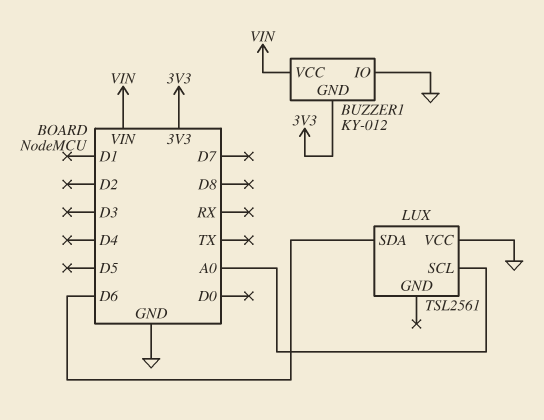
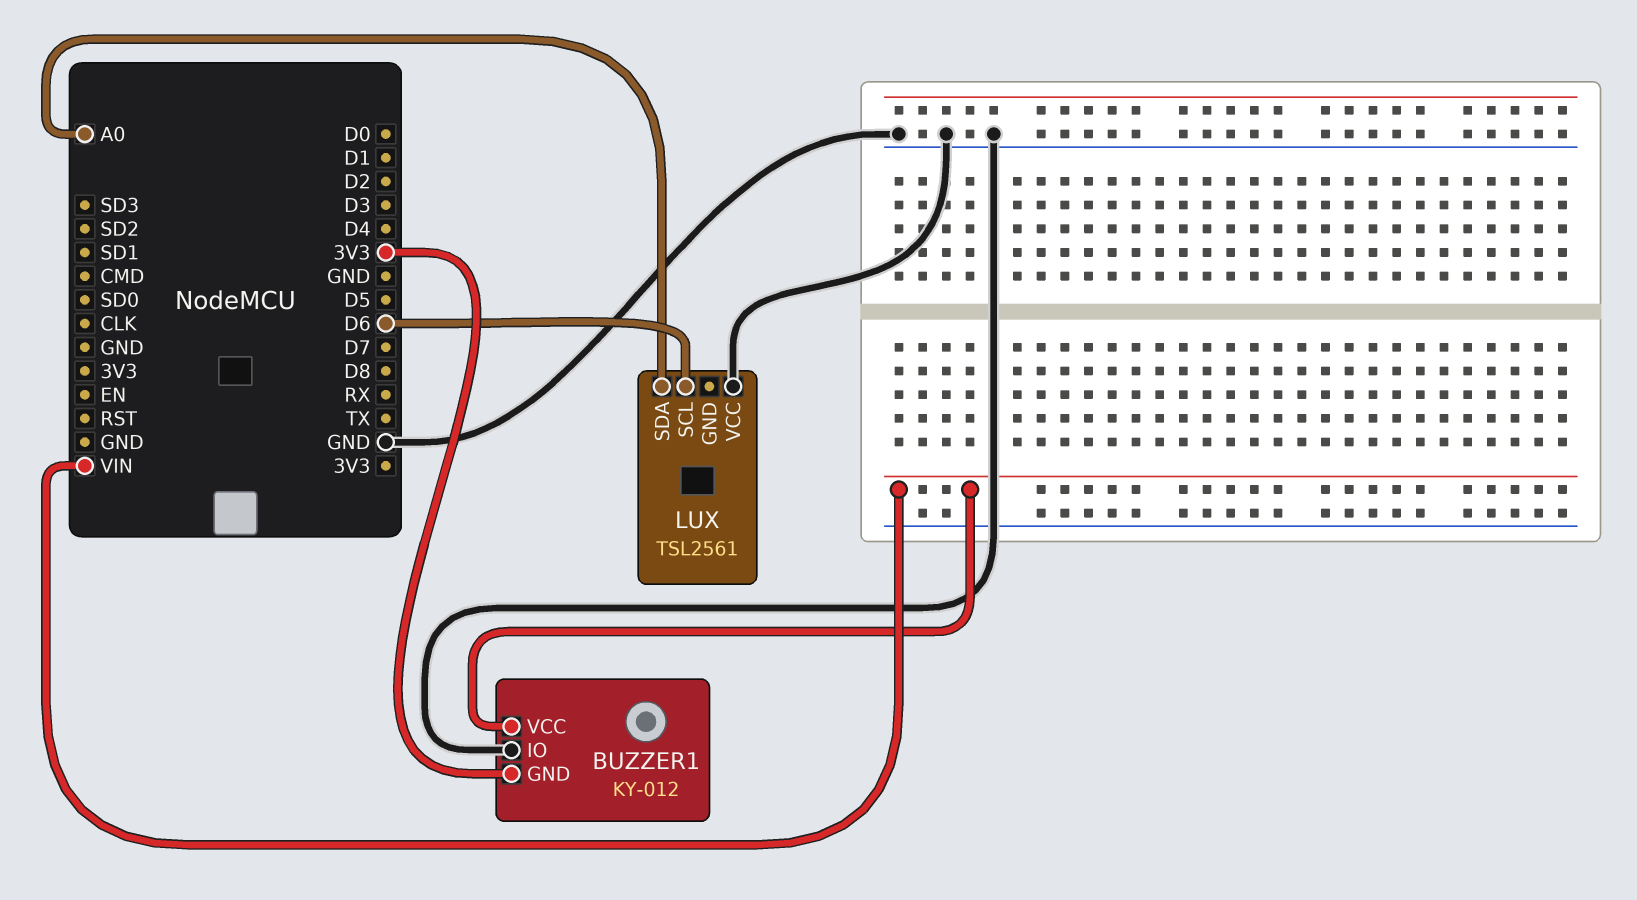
LUX pin SCL: A0 -> D6
LUX pin SDA: D6 -> A0

